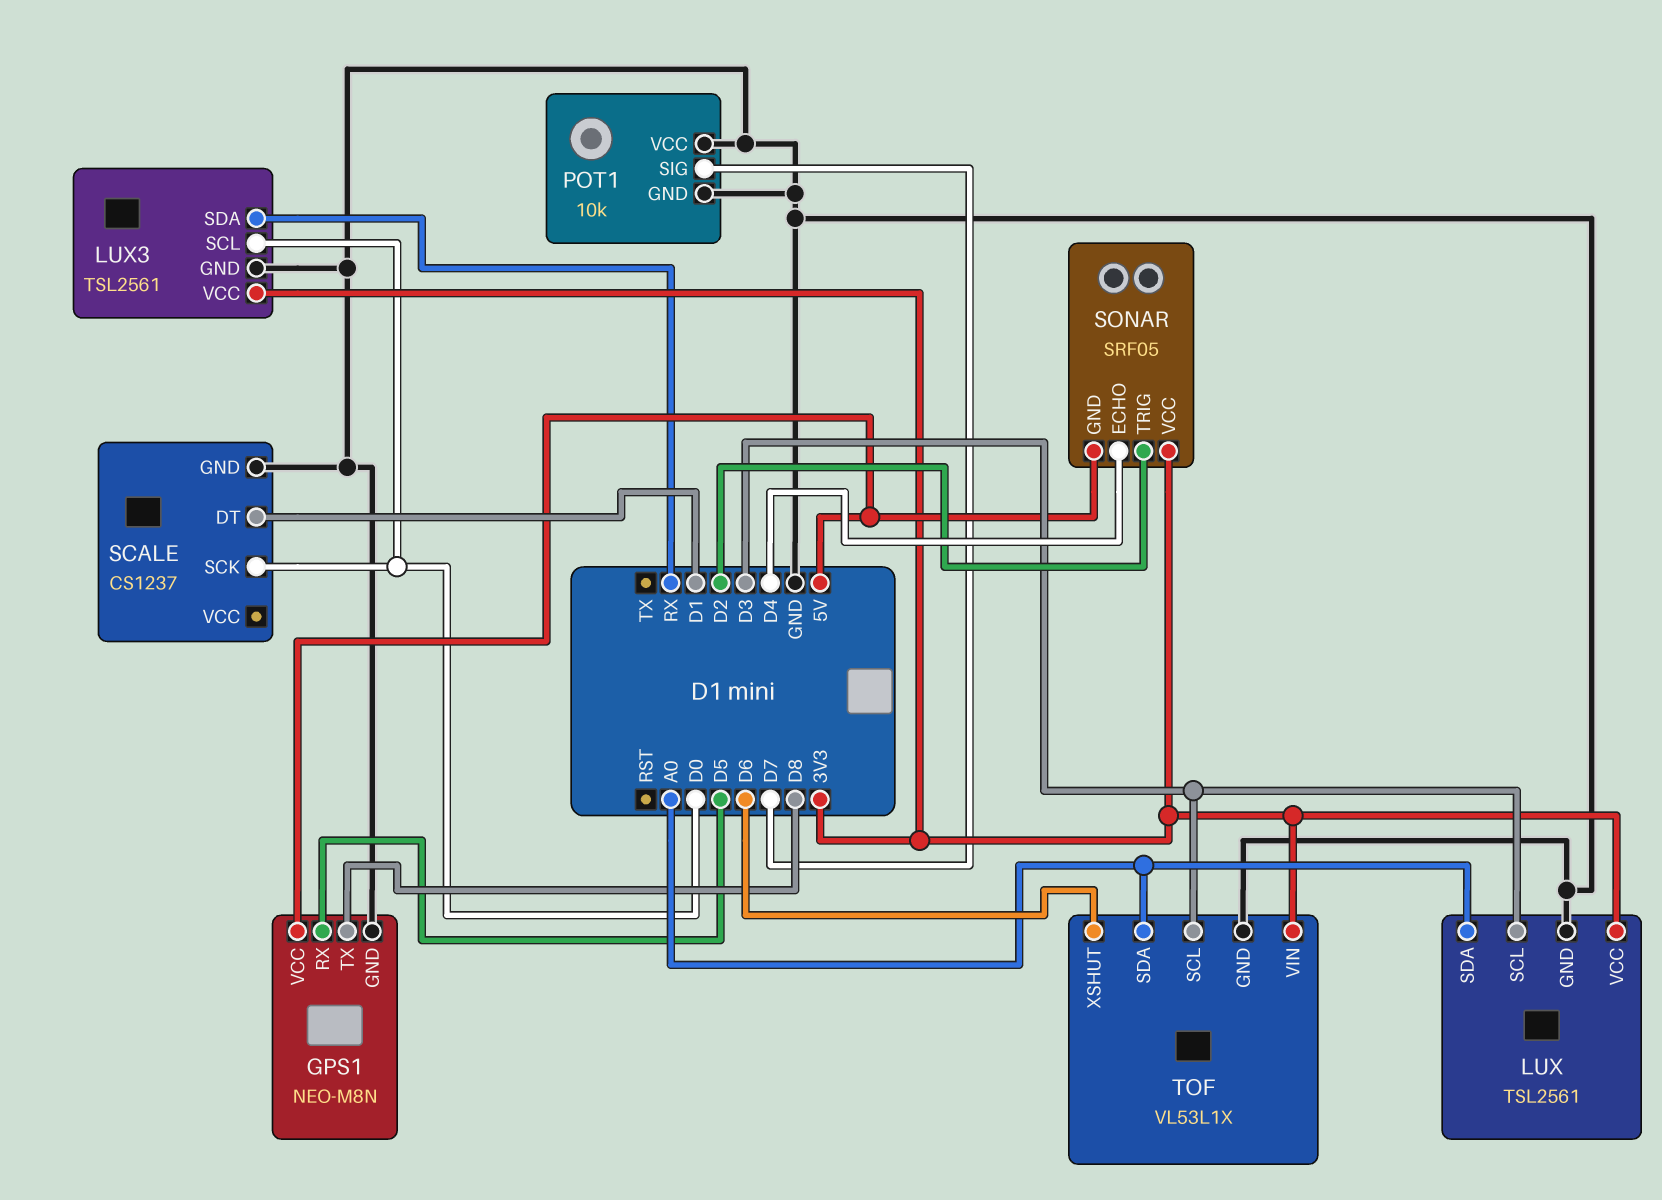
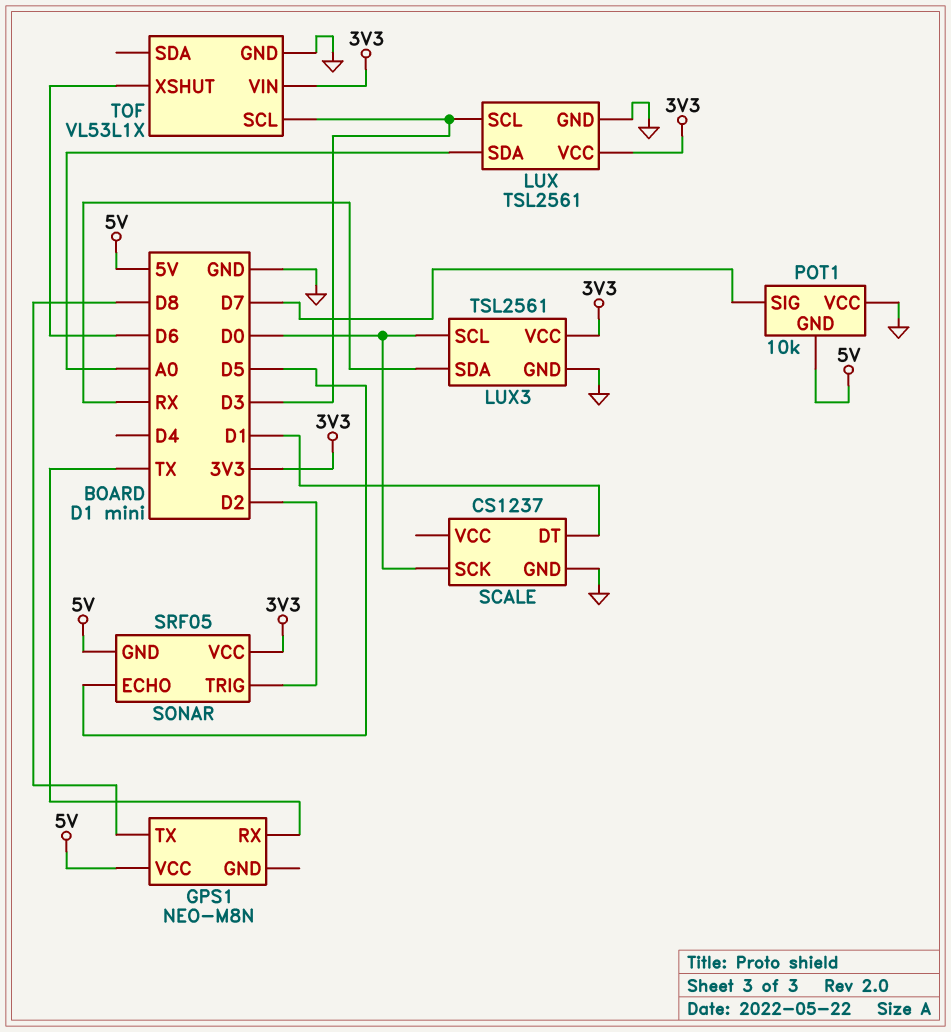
GPS1 pin GND: GND -> none
GPS1 pin RX: D5 -> TX
POT1 pin GND: GND -> 5V
SONAR pin ECHO: D4 -> D5
TOF pin SDA: A0 -> none

